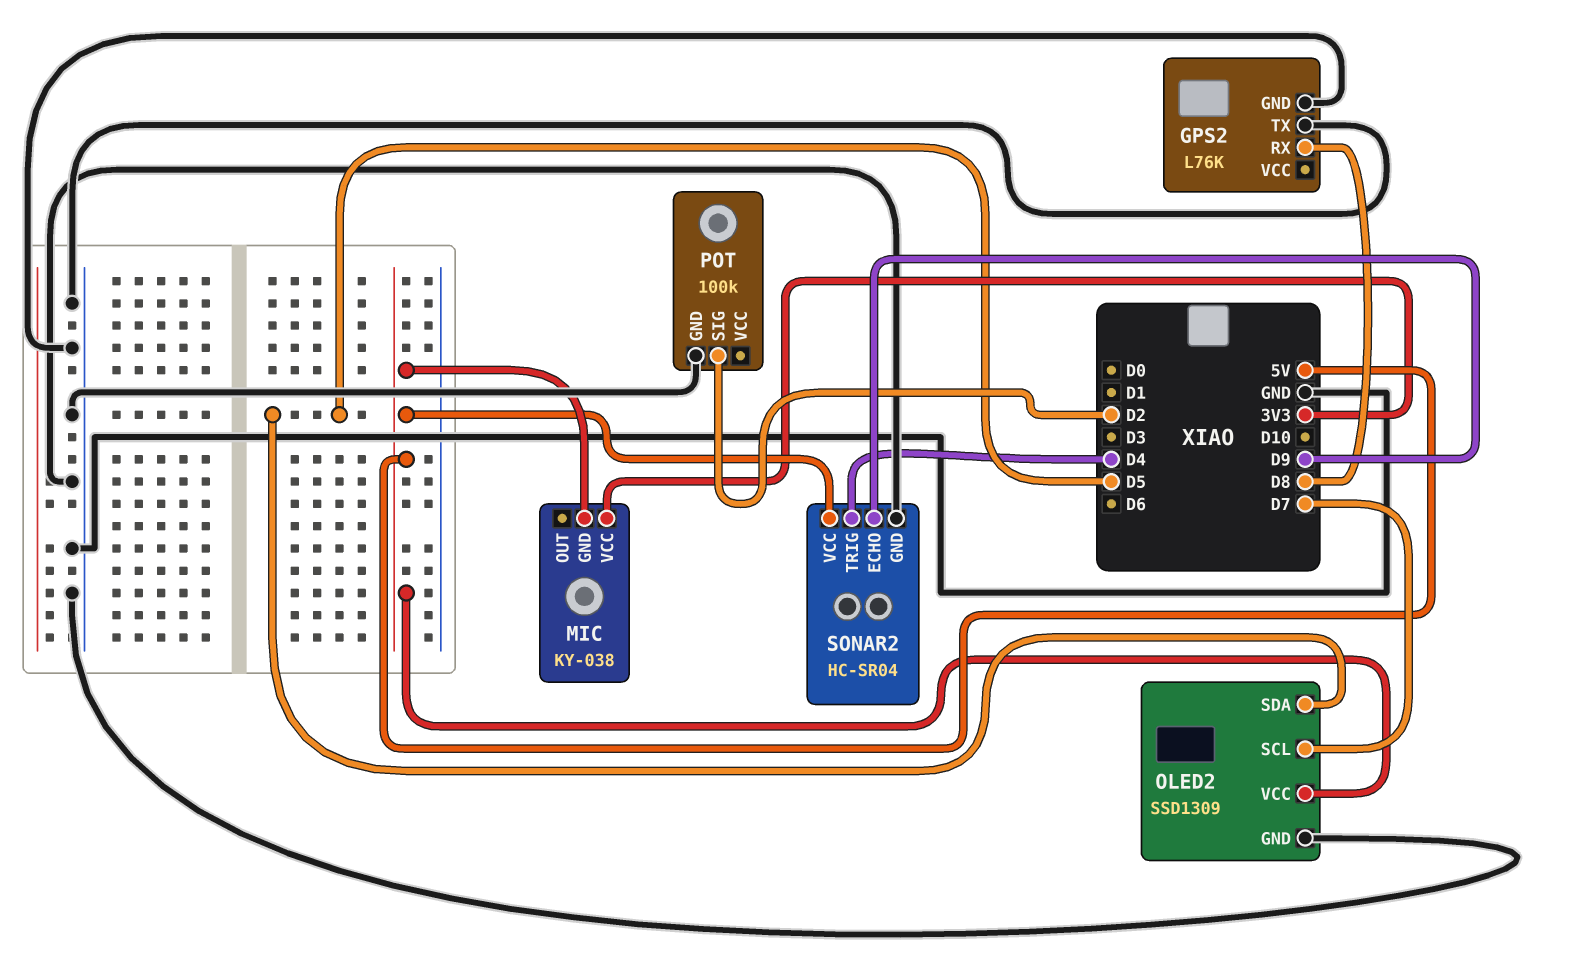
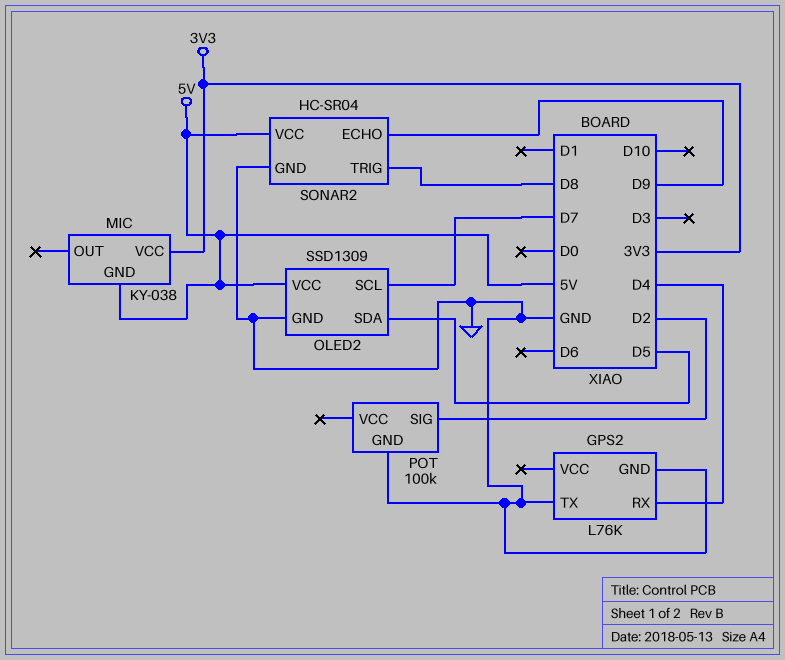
GPS2 pin RX: D8 -> D4
SONAR2 pin TRIG: D4 -> D8

